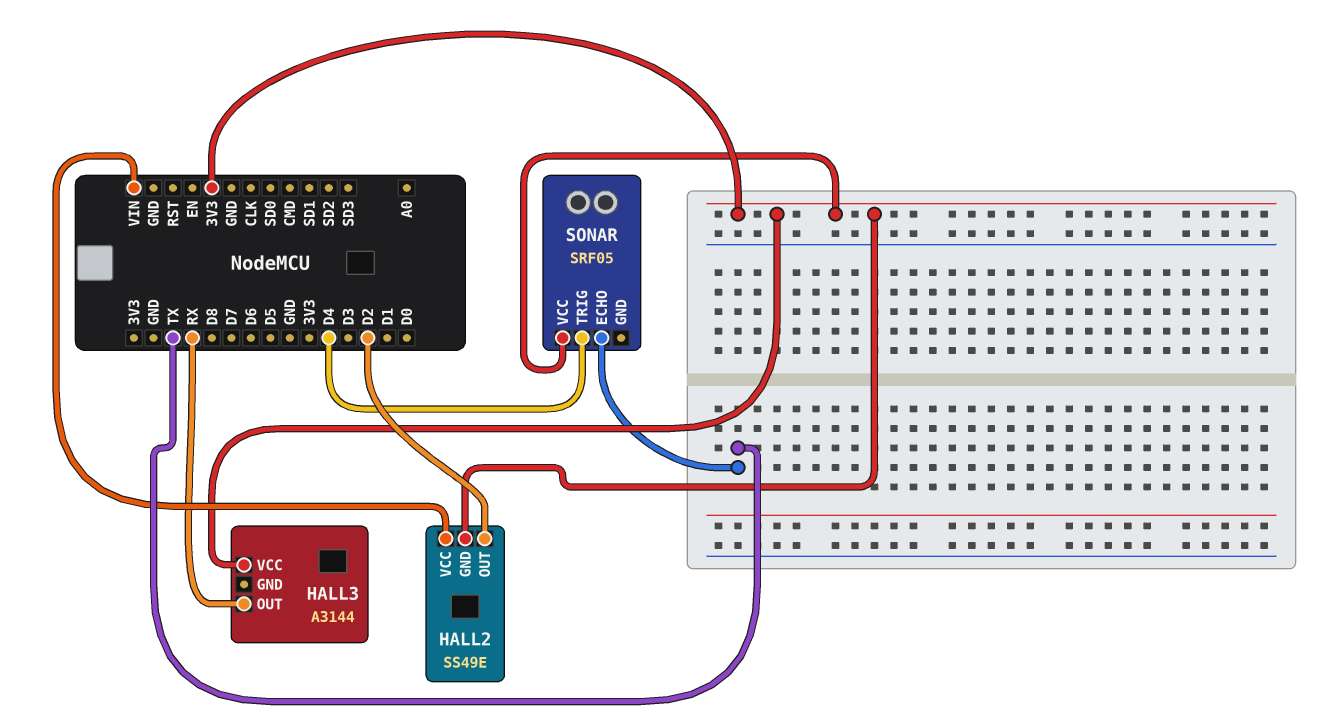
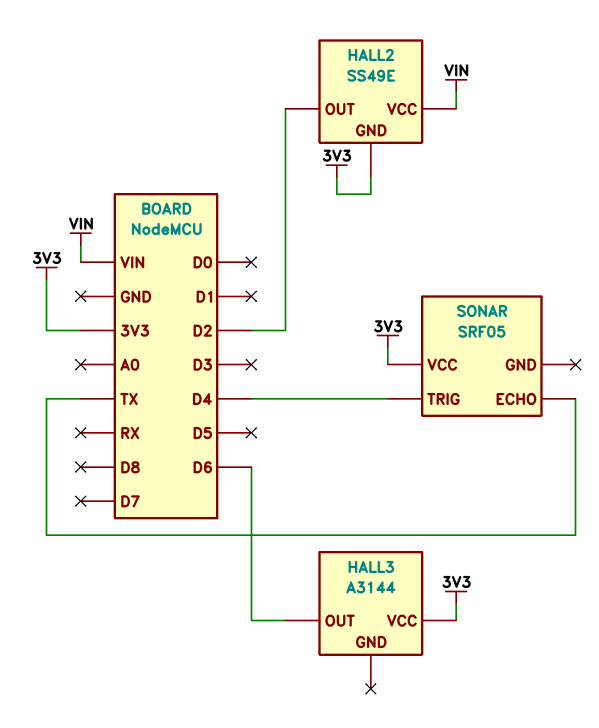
HALL3 pin OUT: RX -> D6

